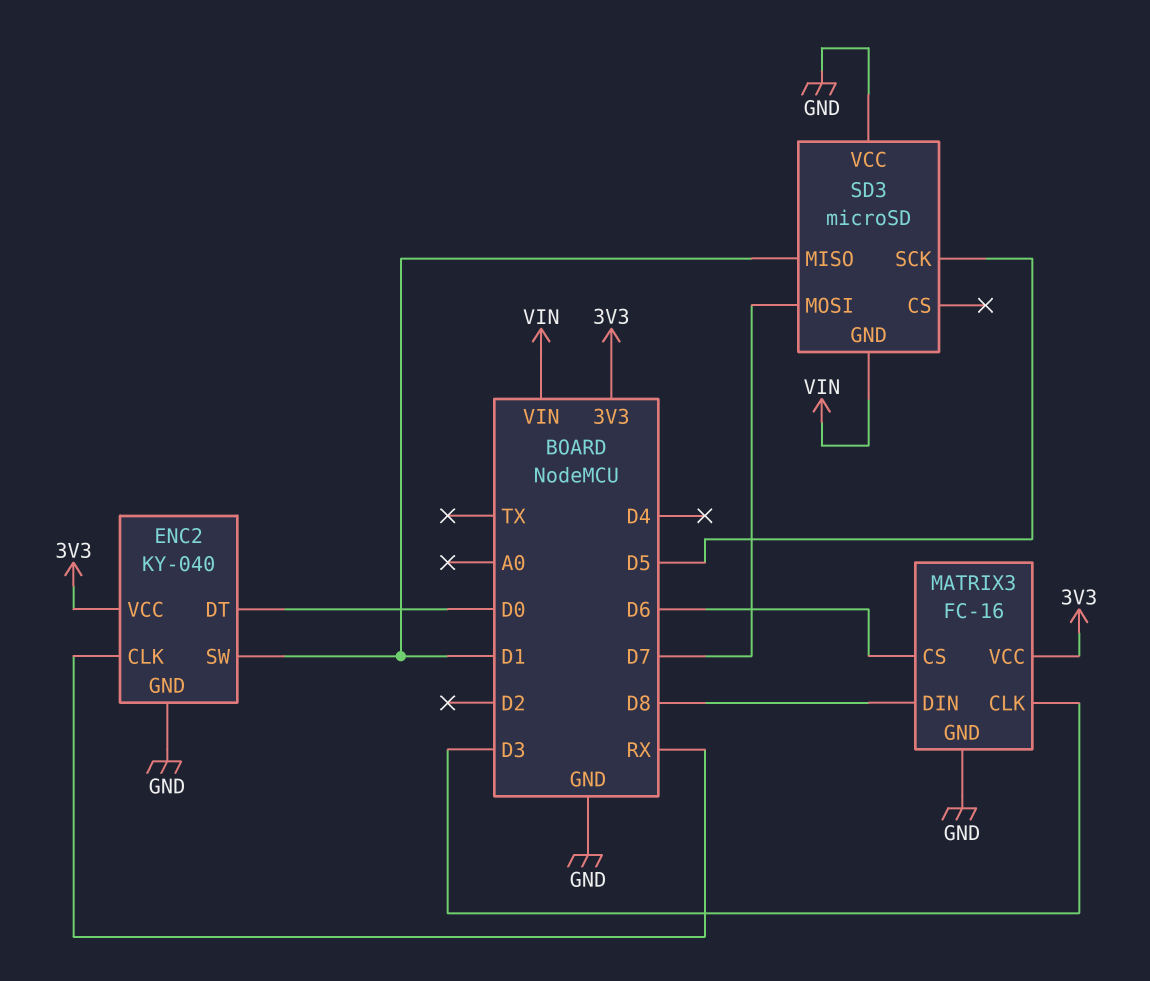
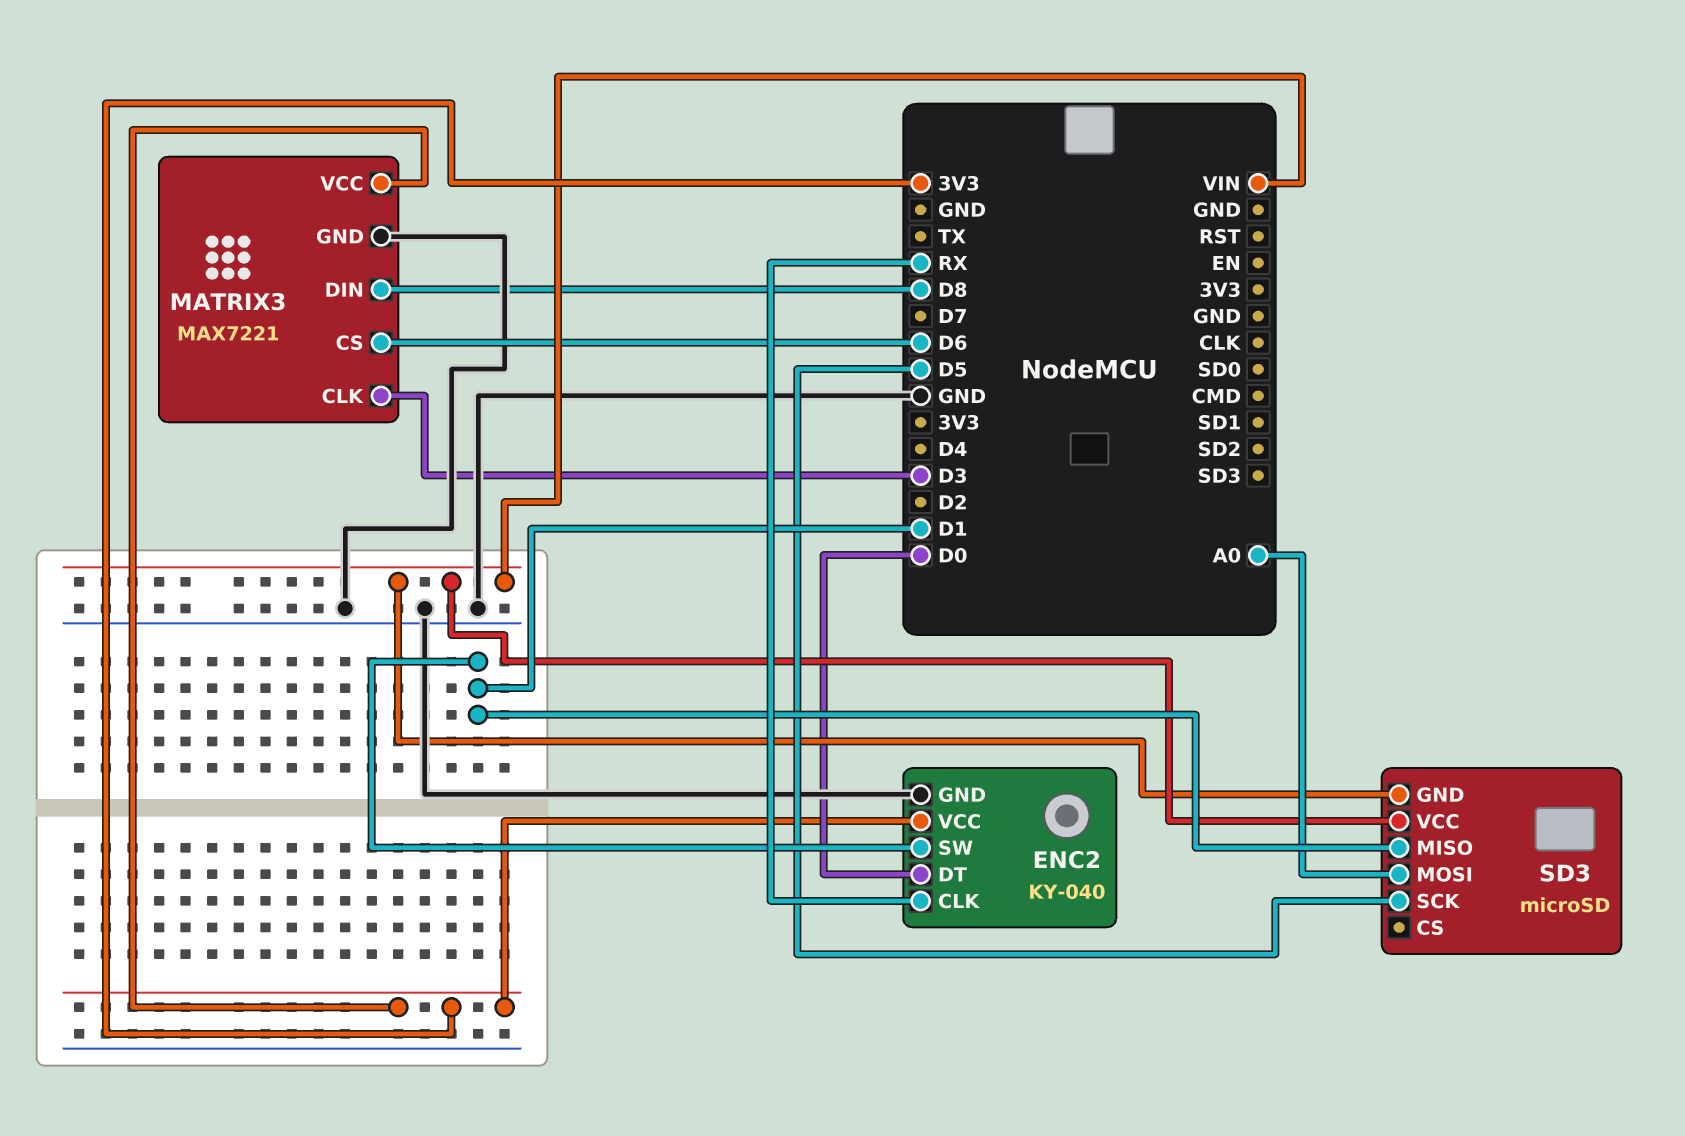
MATRIX3: FC-16 -> MAX7221
SD3 pin MOSI: D7 -> A0
SD3 pin VCC: GND -> VIN

